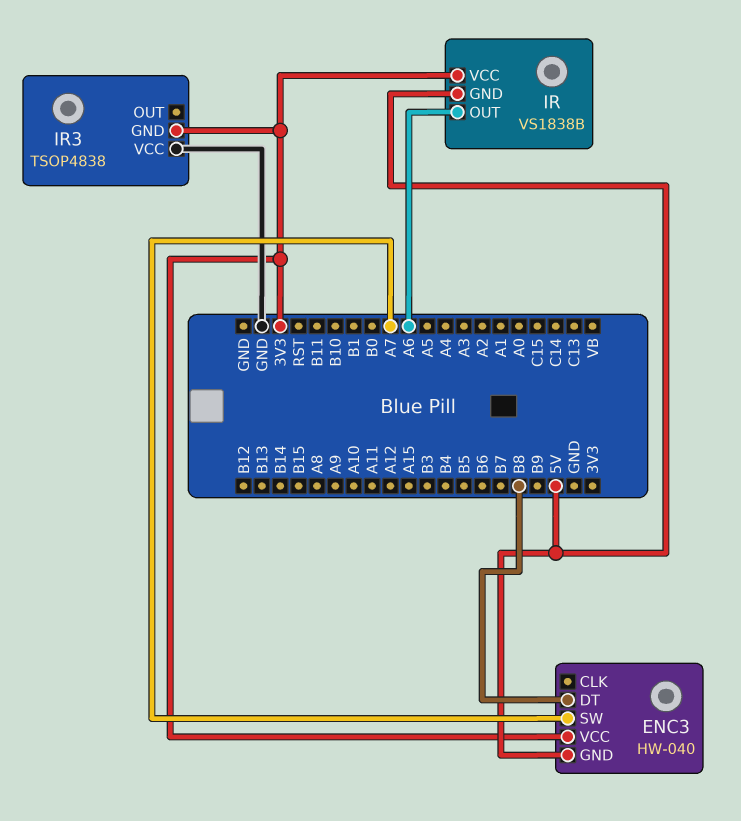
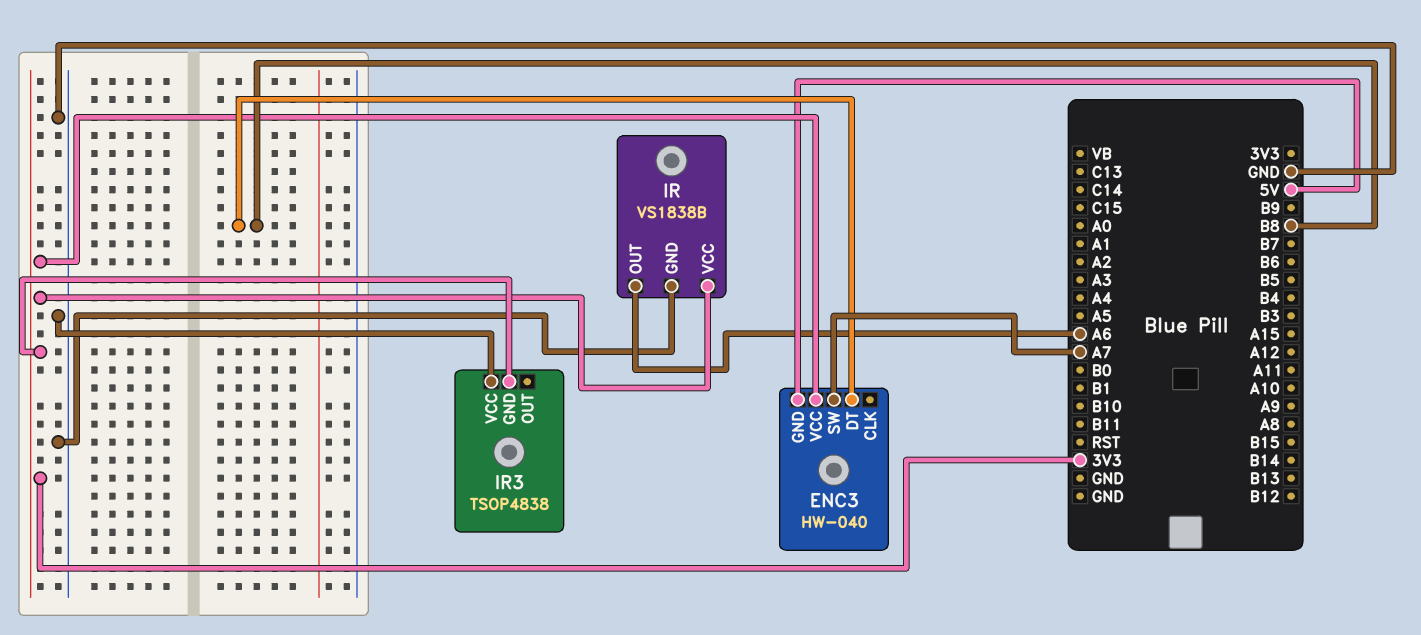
IR pin GND: 5V -> GND

